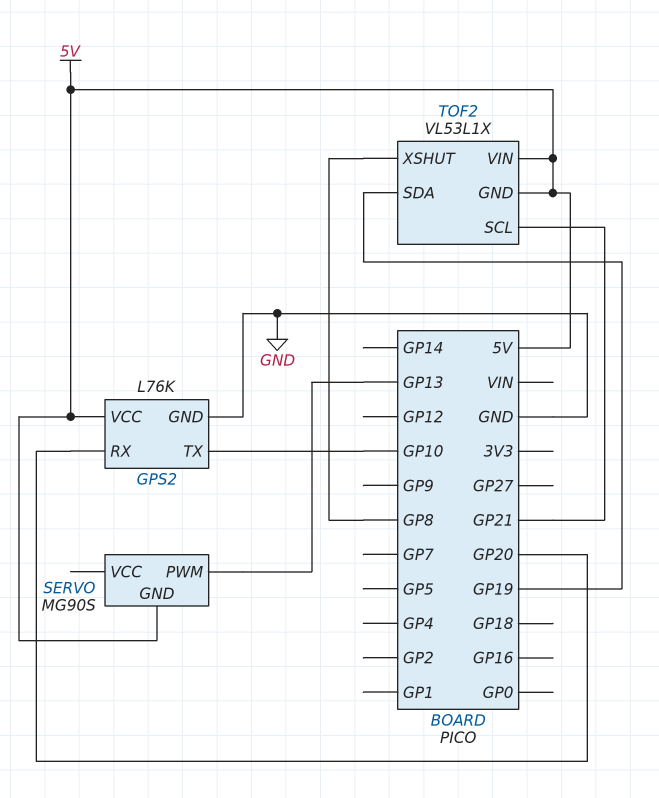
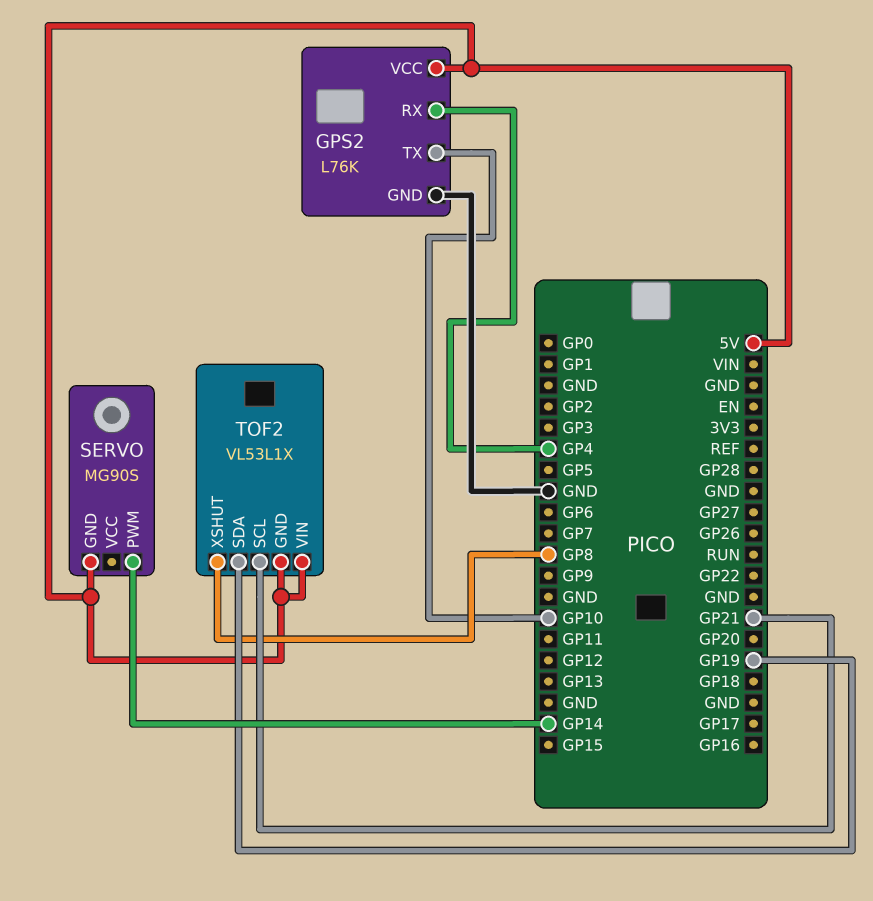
GPS2 pin RX: GP20 -> GP4
SERVO pin PWM: GP13 -> GP14

